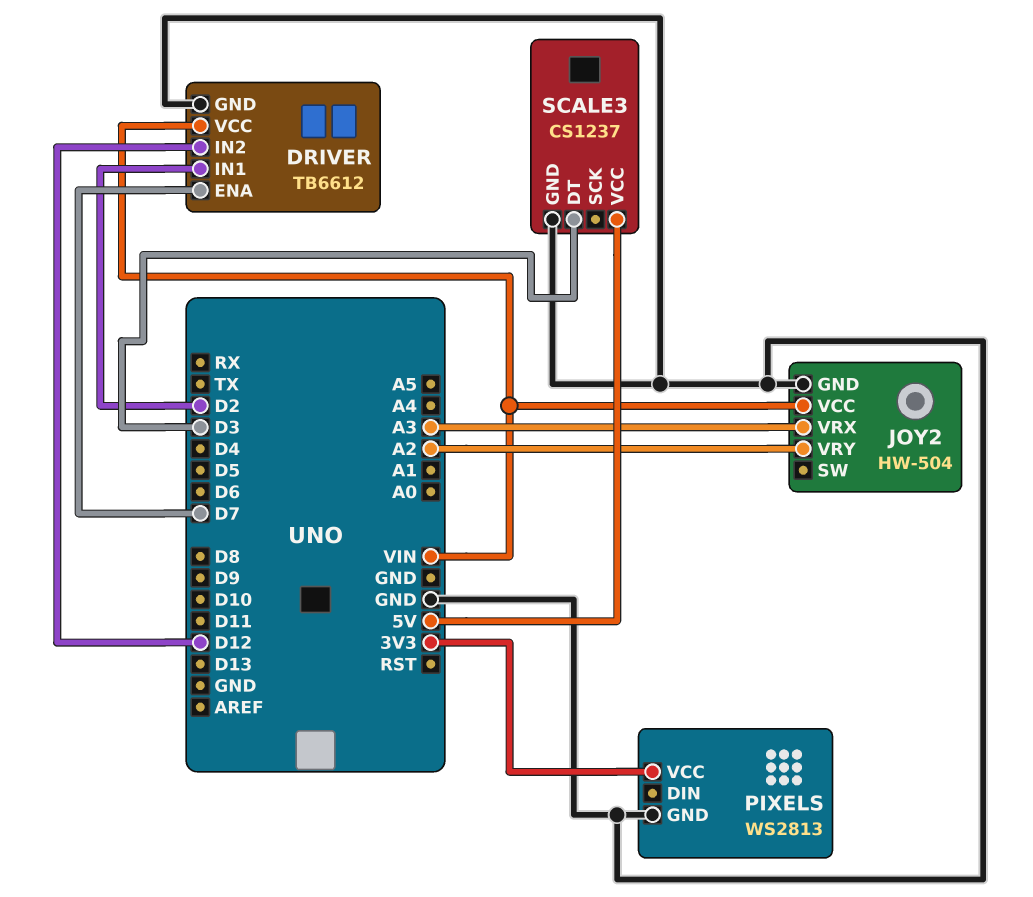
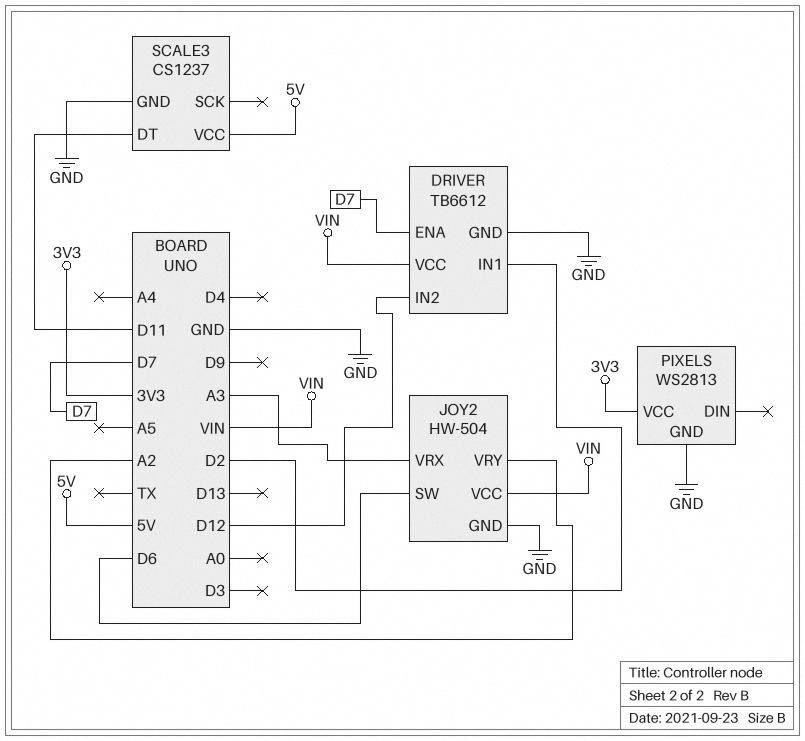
JOY2 pin SW: none -> D6
SCALE3 pin DT: D3 -> D11

